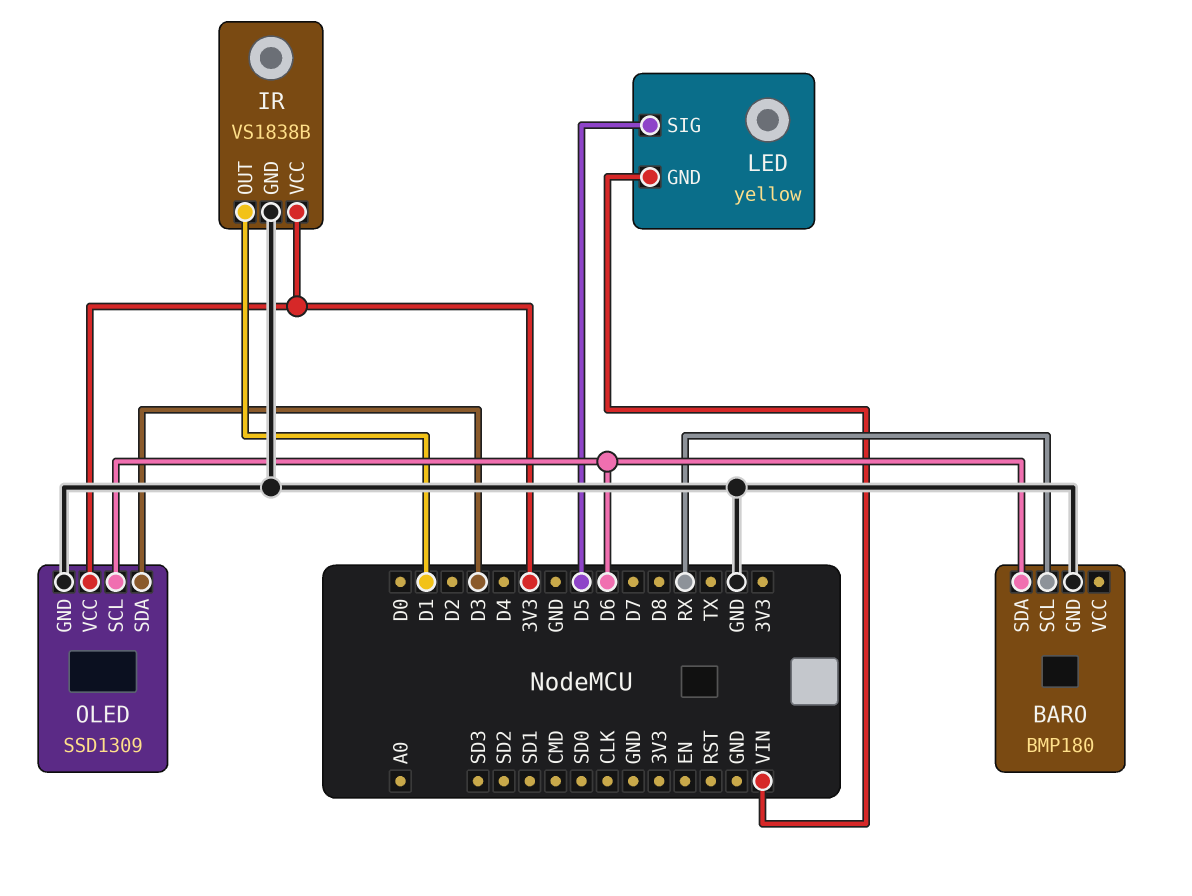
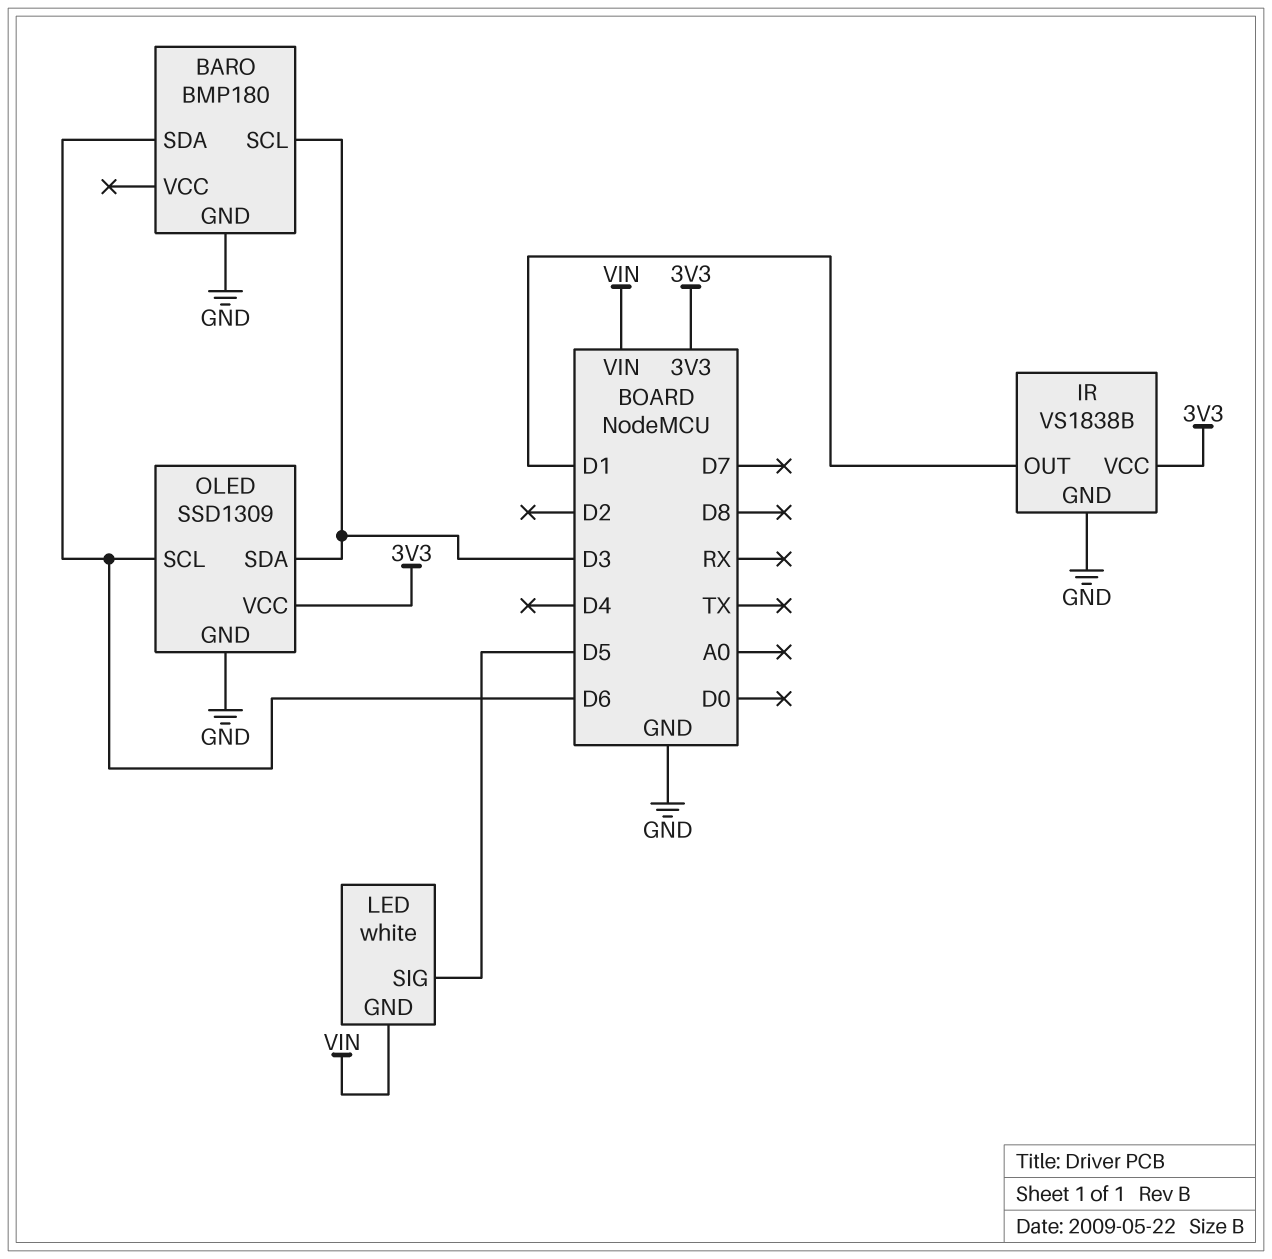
BARO pin SCL: RX -> D3
LED: yellow -> white

